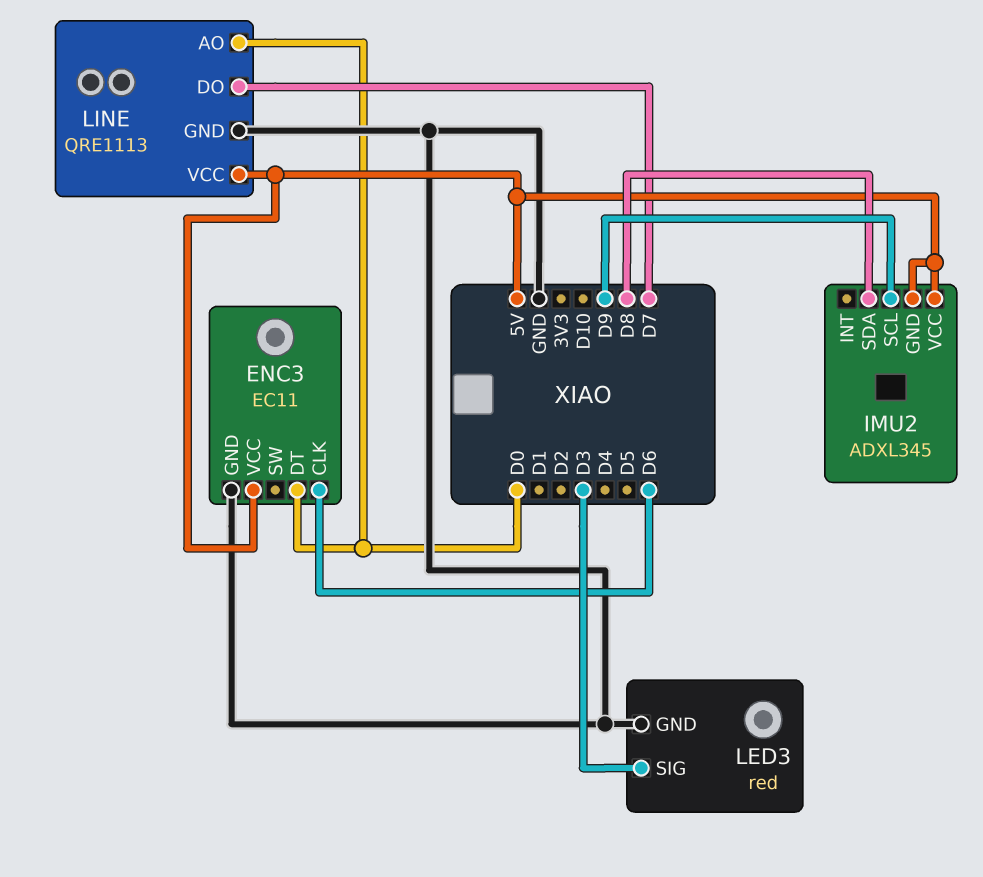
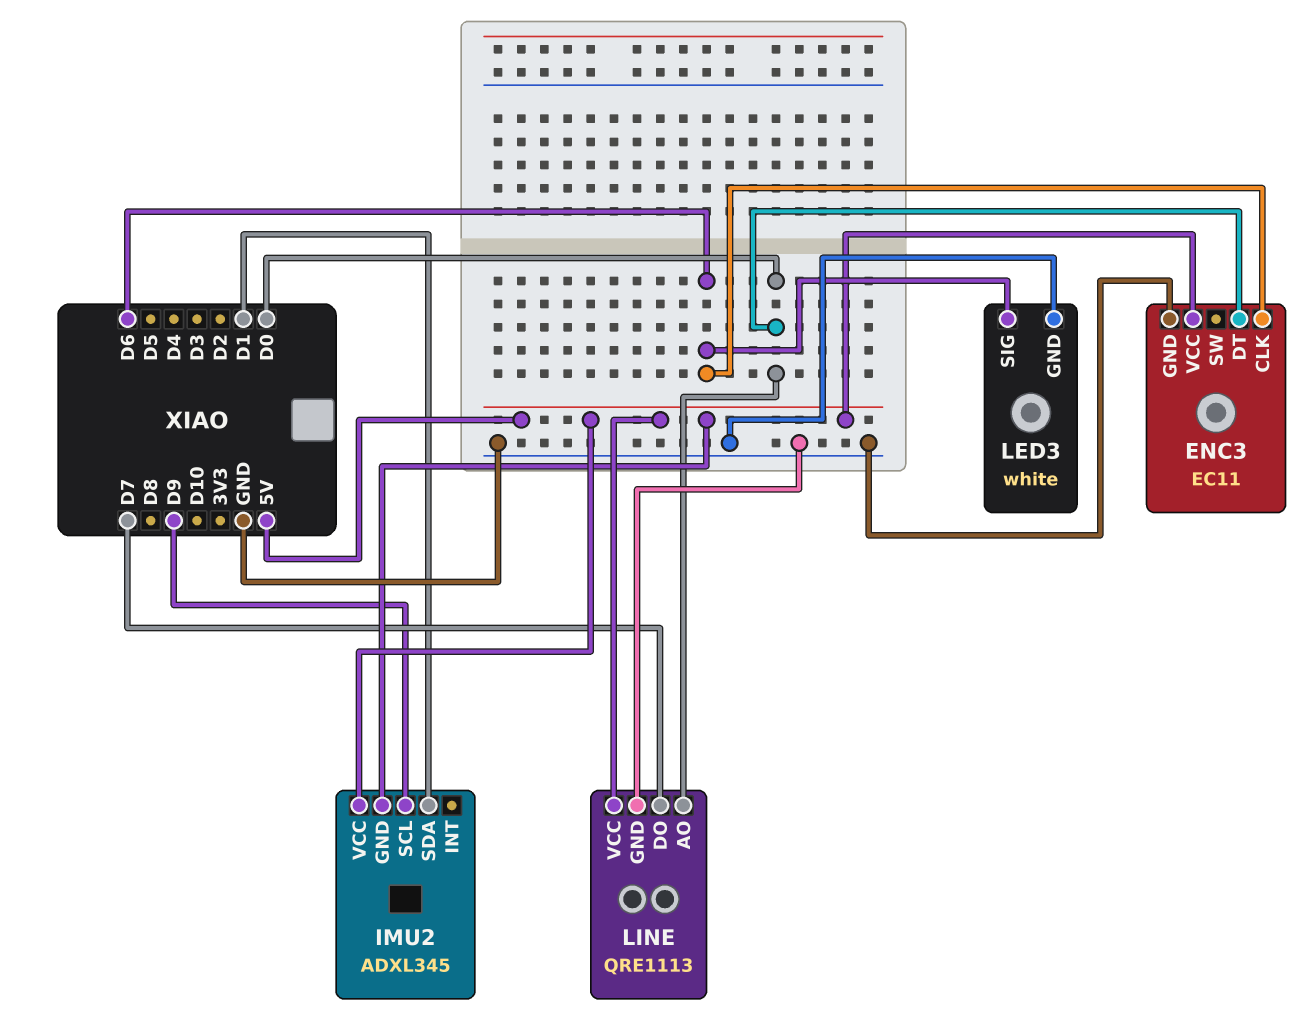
IMU2 pin SDA: D8 -> D1
LED3: red -> white
LED3 pin SIG: D3 -> D6

